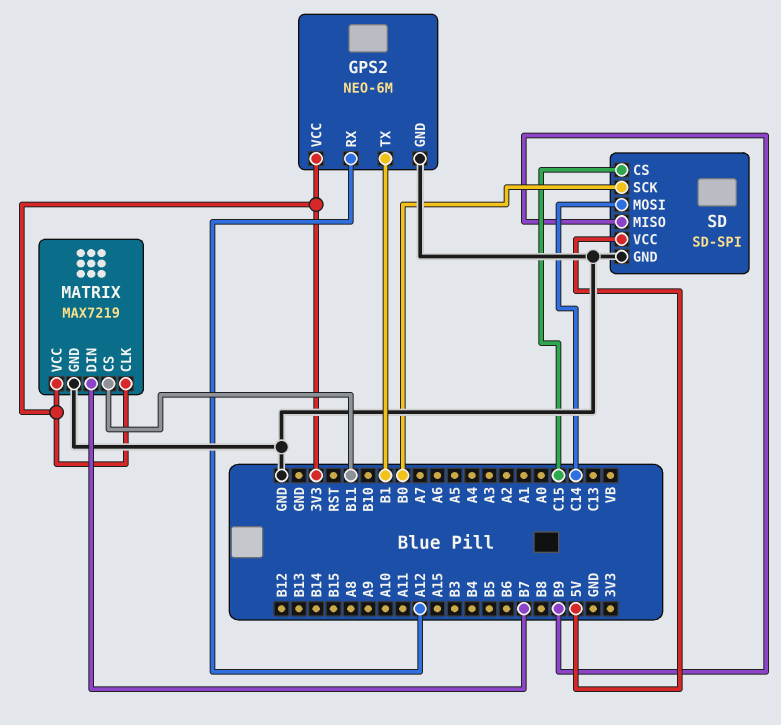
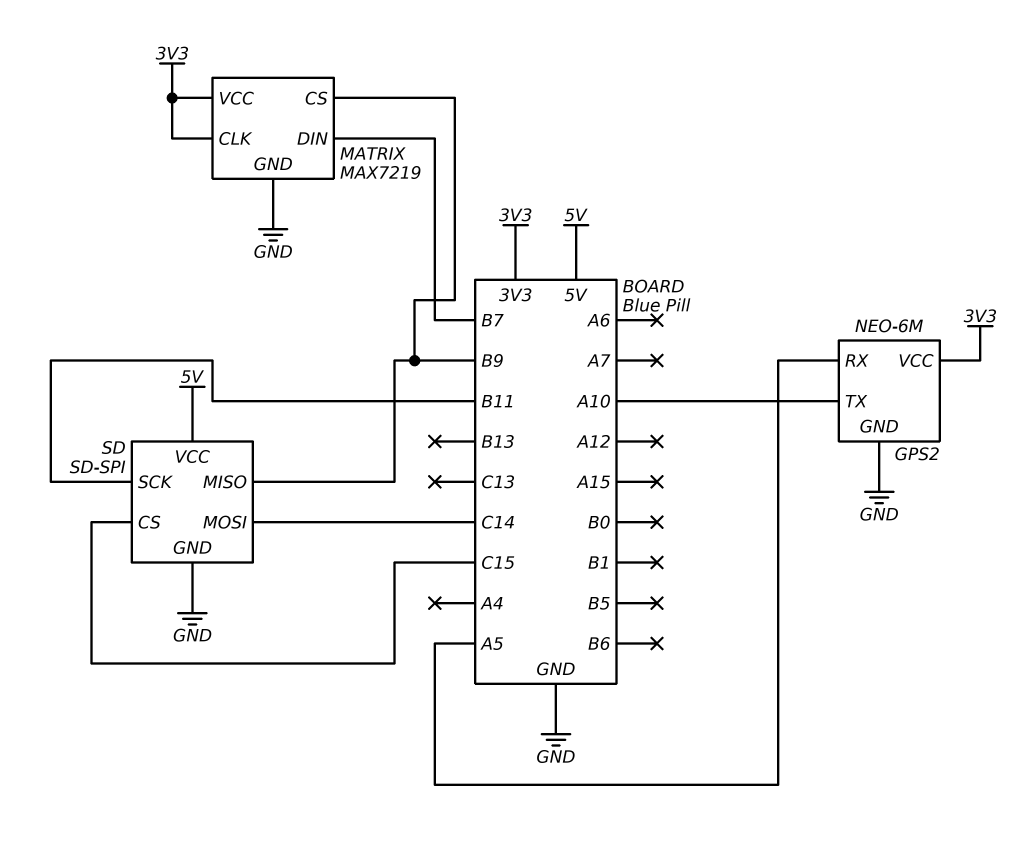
GPS2 pin RX: A12 -> A5
GPS2 pin TX: B1 -> A10
MATRIX pin CS: B11 -> B9
SD pin SCK: B0 -> B11

